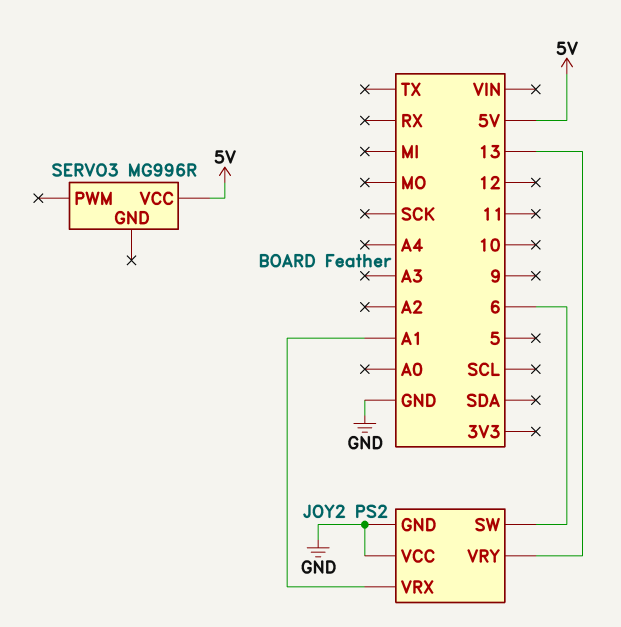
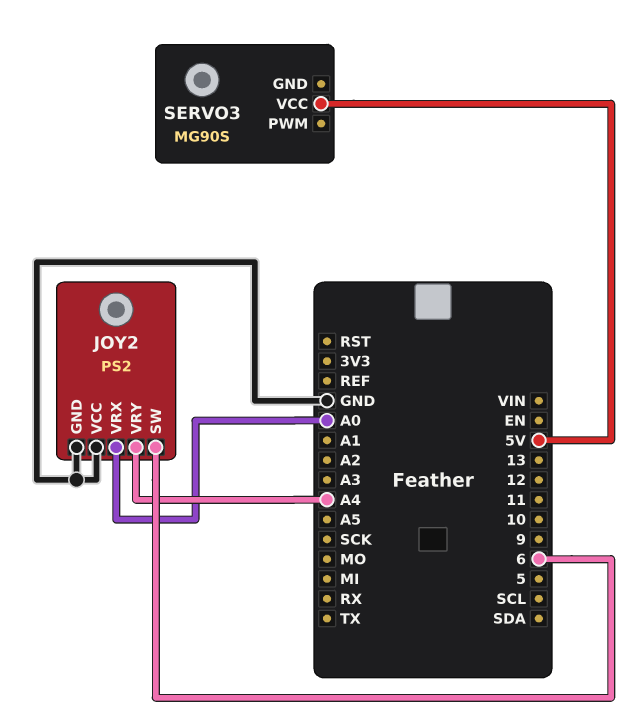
JOY2 pin VRX: A1 -> A0
JOY2 pin VRY: 13 -> A4
SERVO3: MG996R -> MG90S

